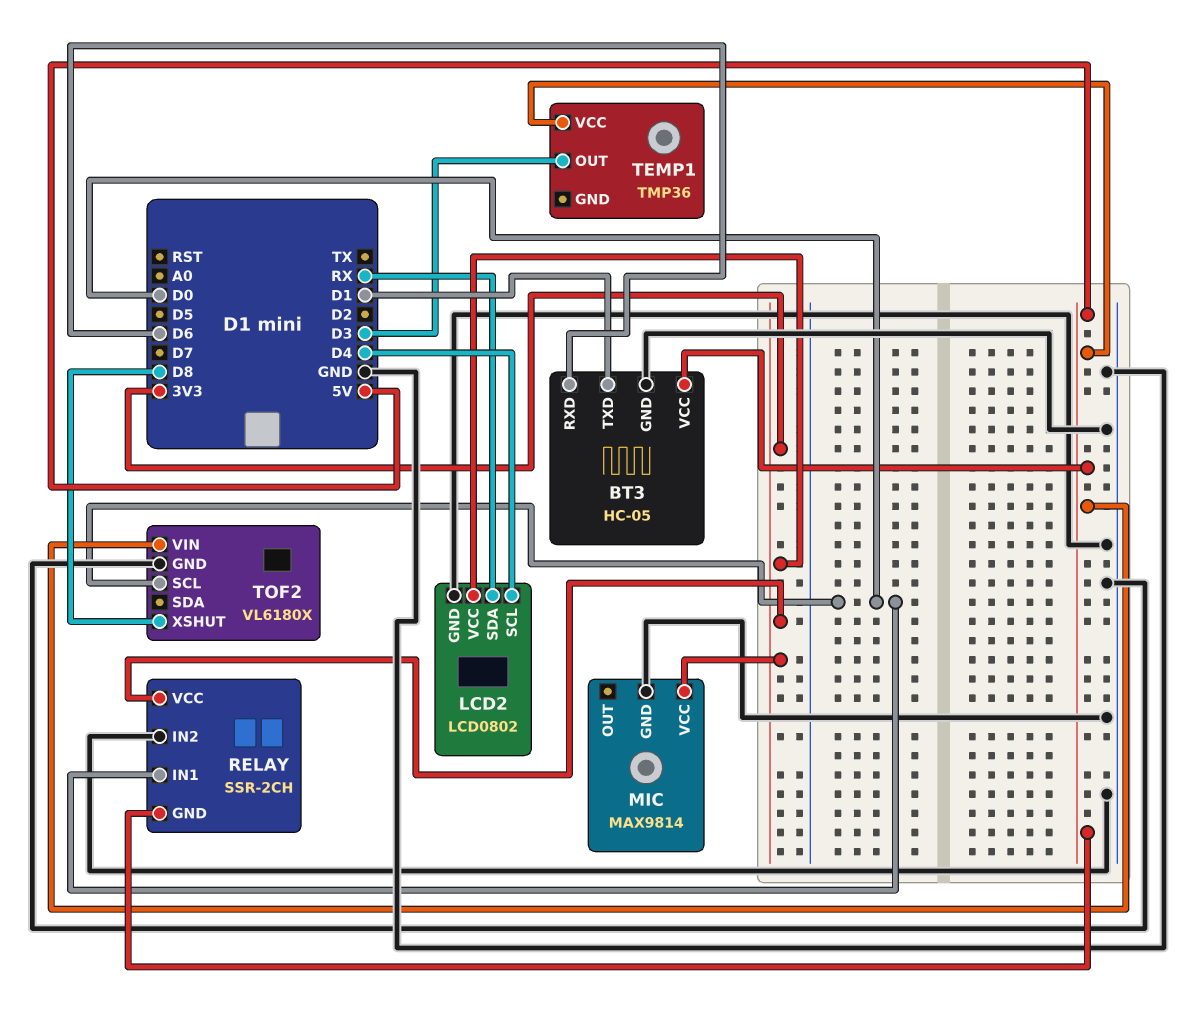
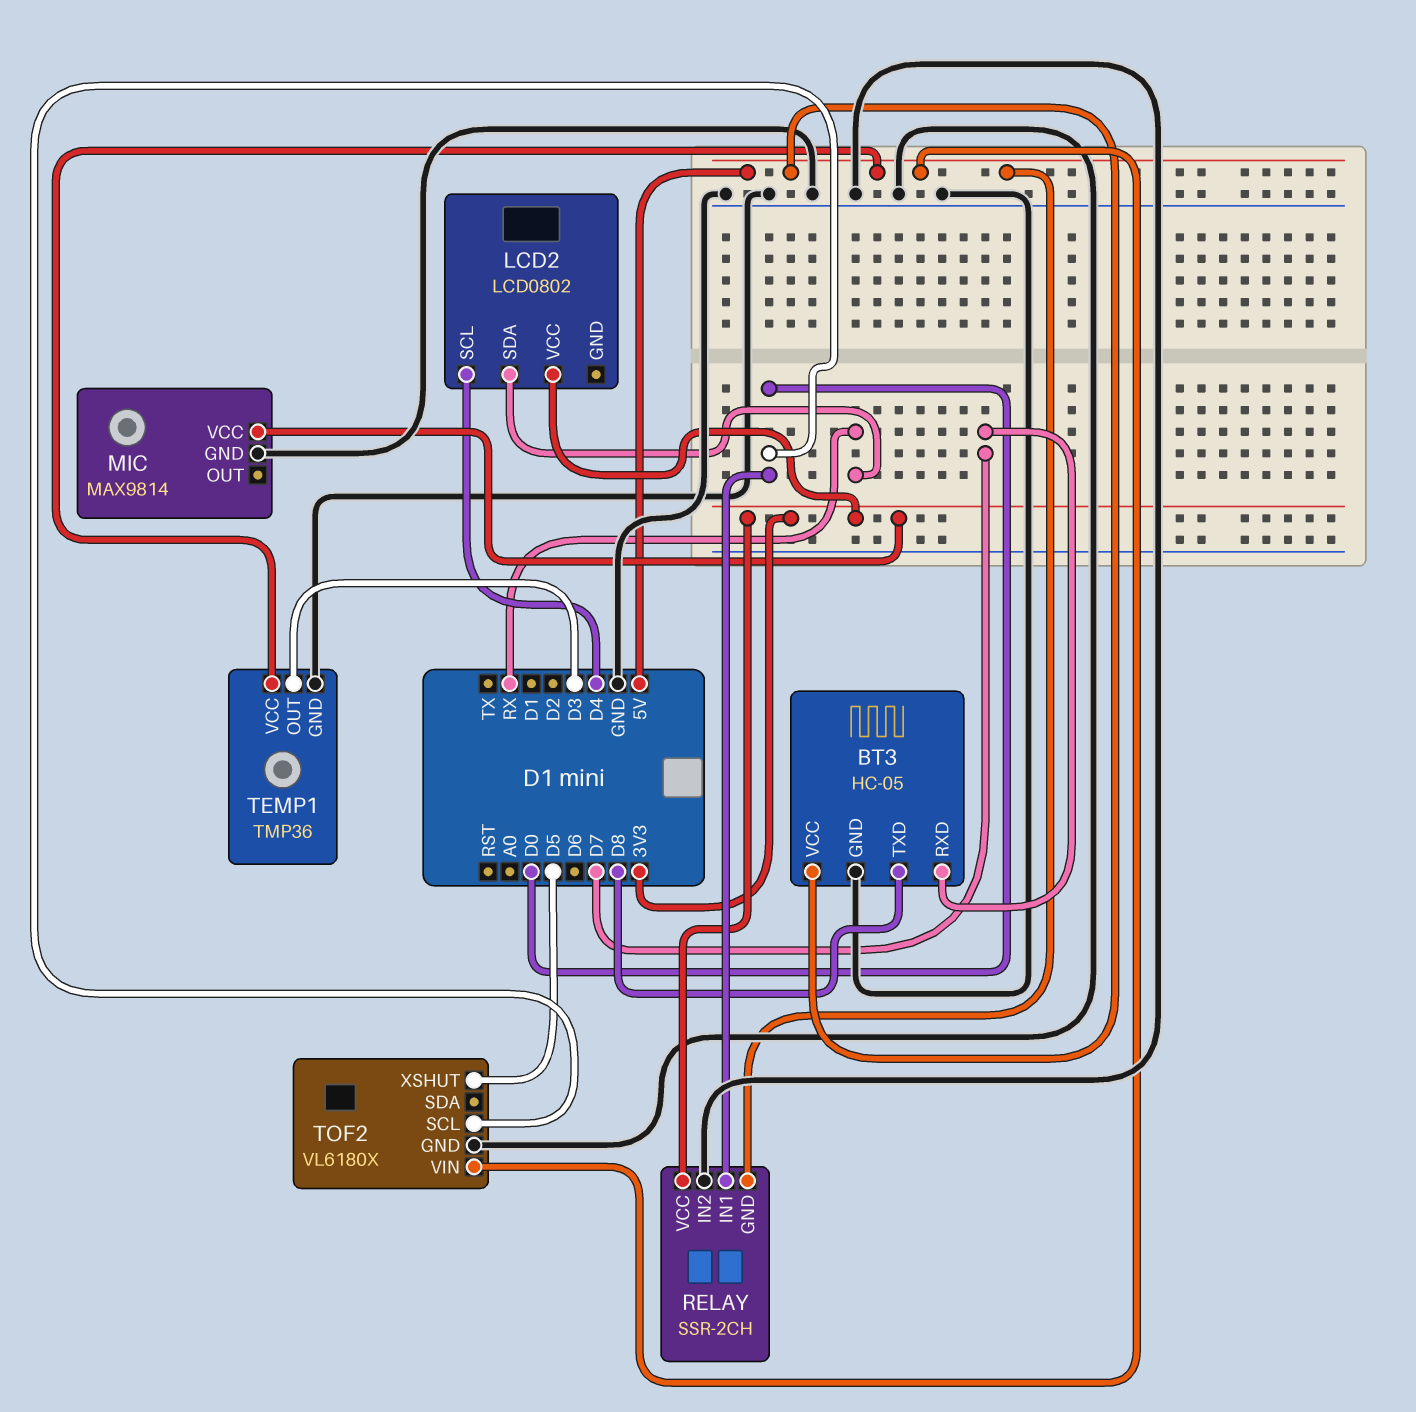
BT3 pin RXD: D6 -> D7
BT3 pin TXD: D1 -> D8
LCD2 pin GND: GND -> none
TEMP1 pin GND: none -> GND
TOF2 pin XSHUT: D8 -> D5

